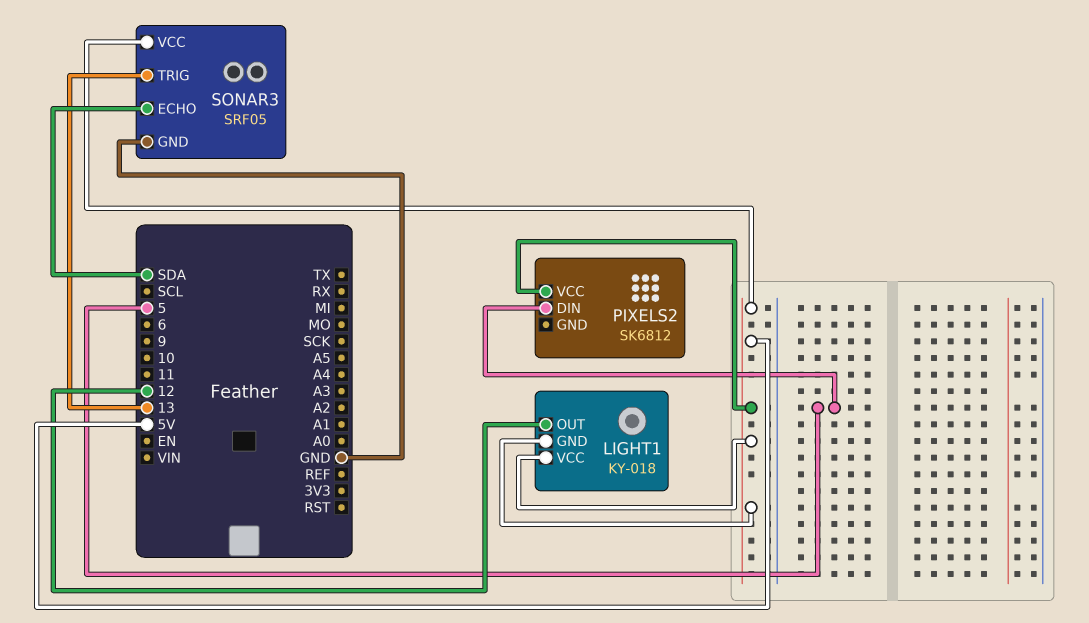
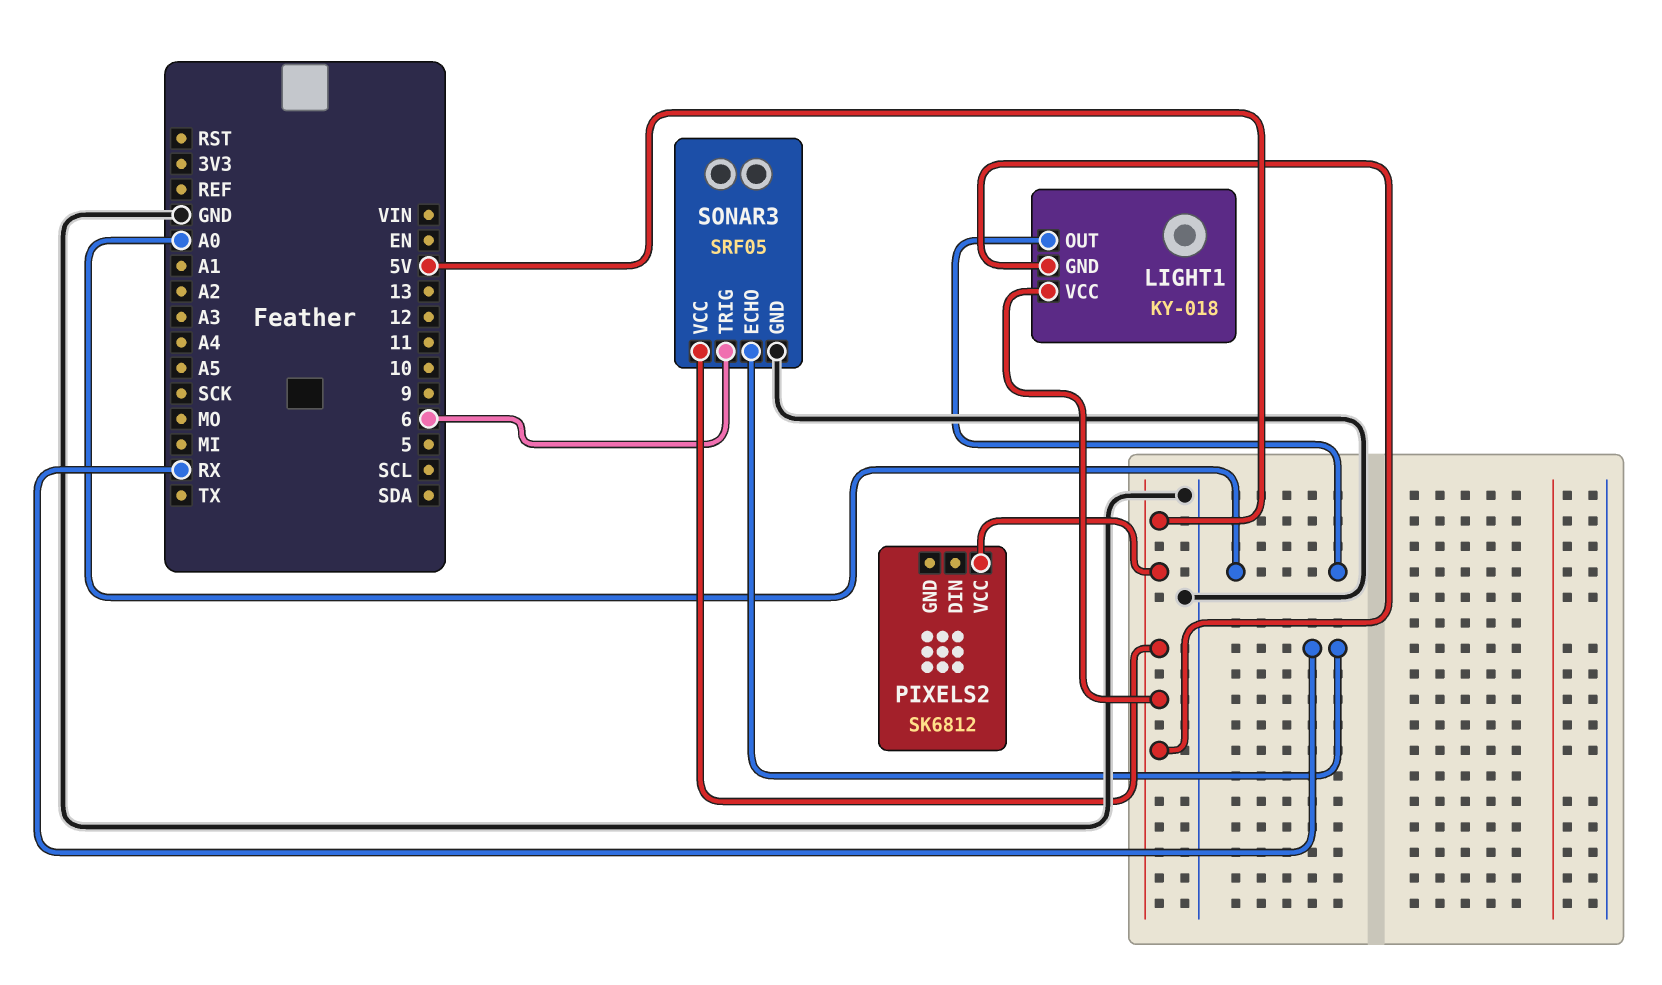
LIGHT1 pin OUT: 12 -> A0
PIXELS2 pin DIN: 5 -> none
SONAR3 pin ECHO: SDA -> RX
SONAR3 pin TRIG: 13 -> 6

